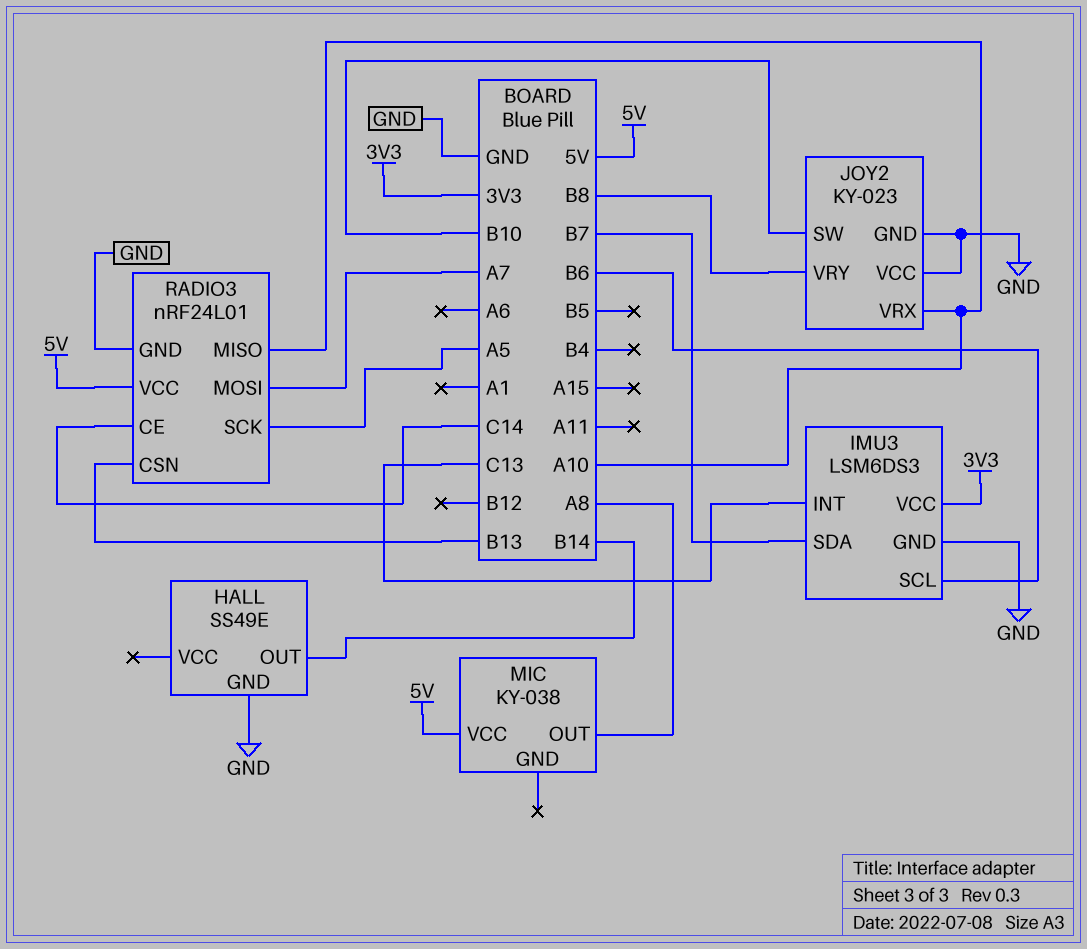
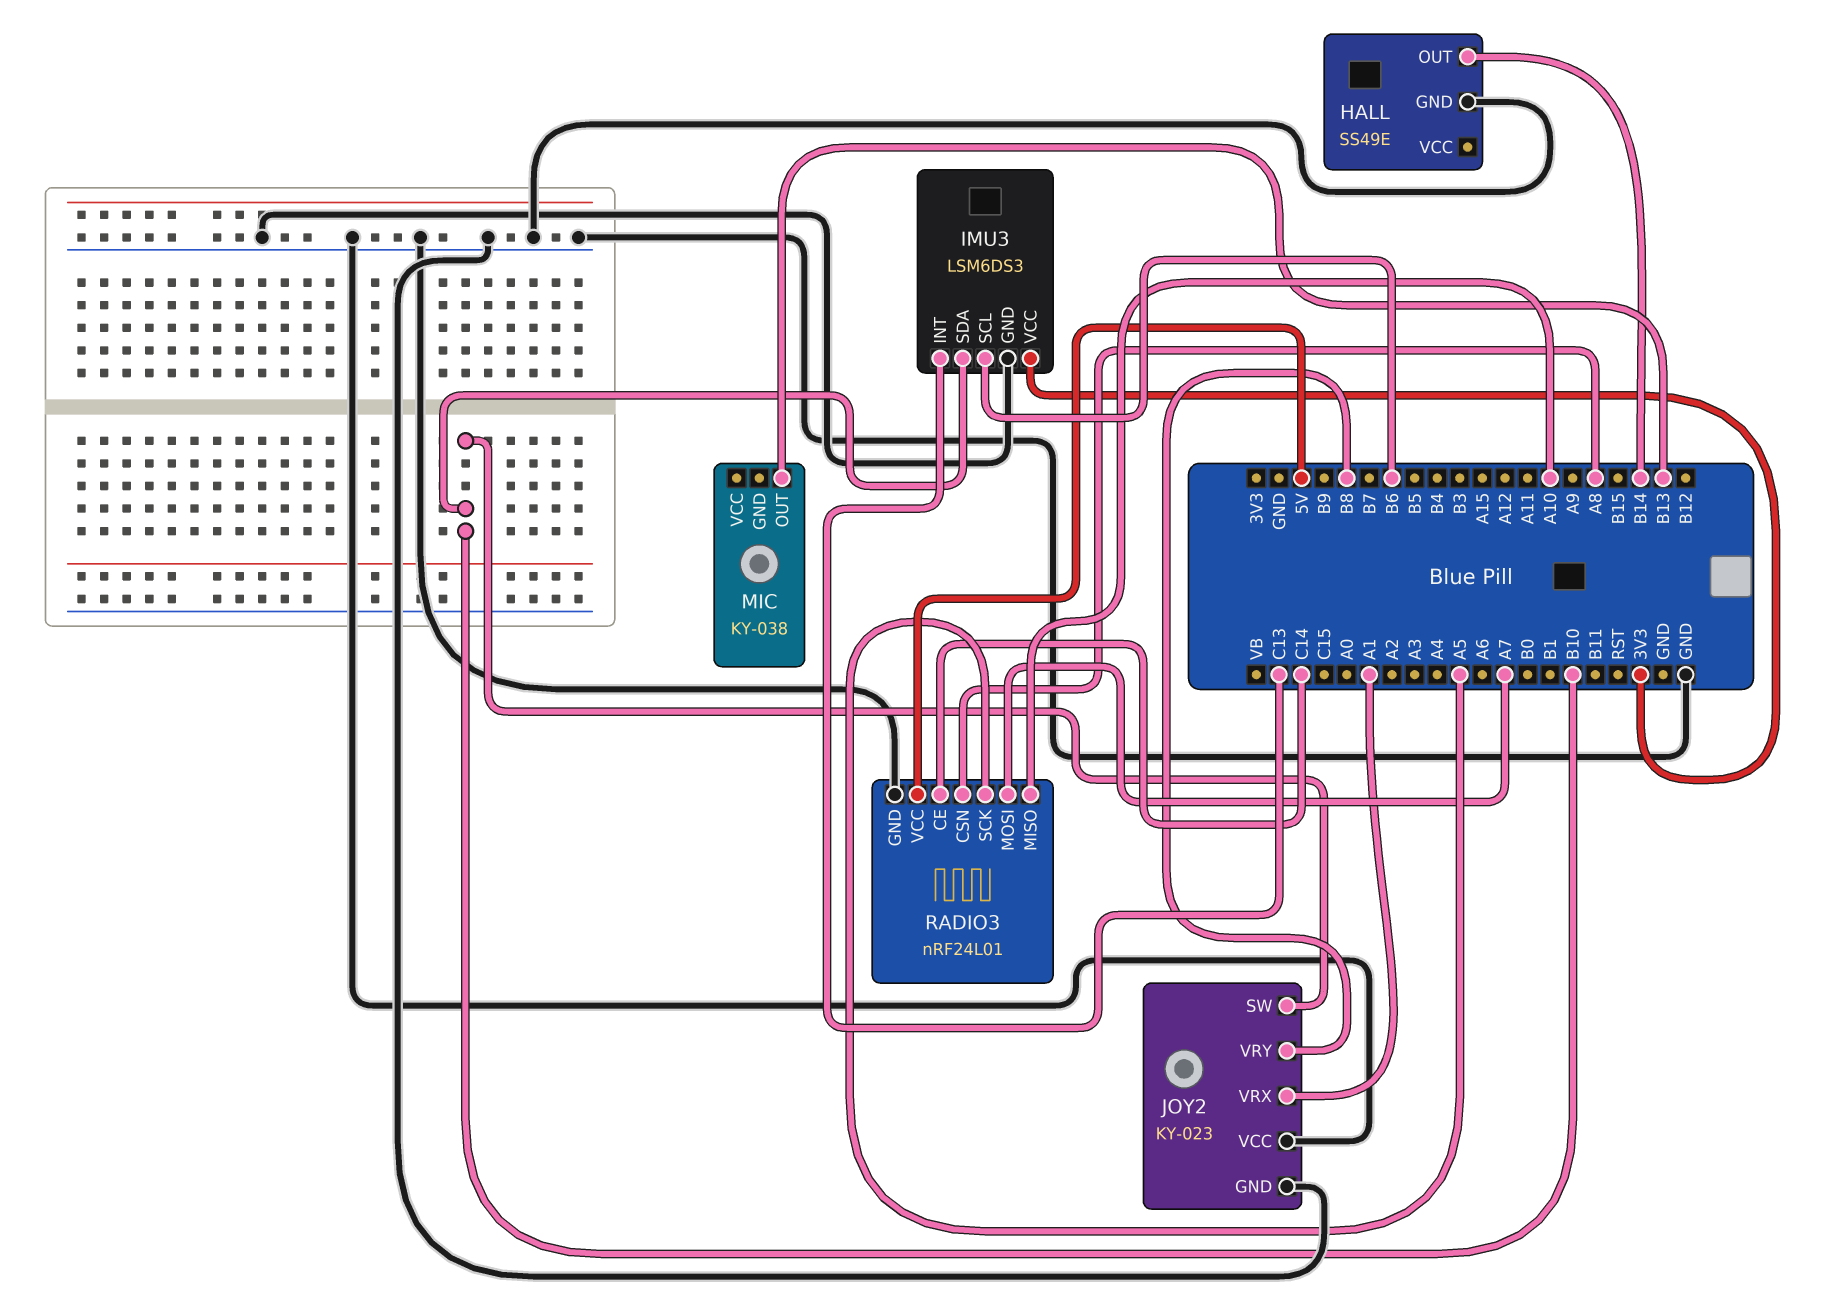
IMU3 pin SDA: B7 -> B10
JOY2 pin VRX: A10 -> A1
MIC pin OUT: A8 -> B13
MIC pin VCC: 5V -> none
RADIO3 pin CSN: B13 -> A8

